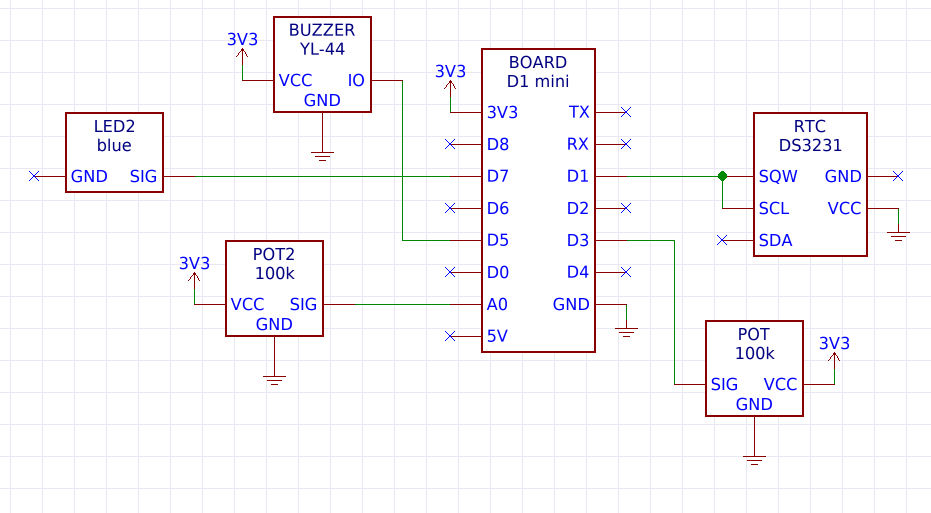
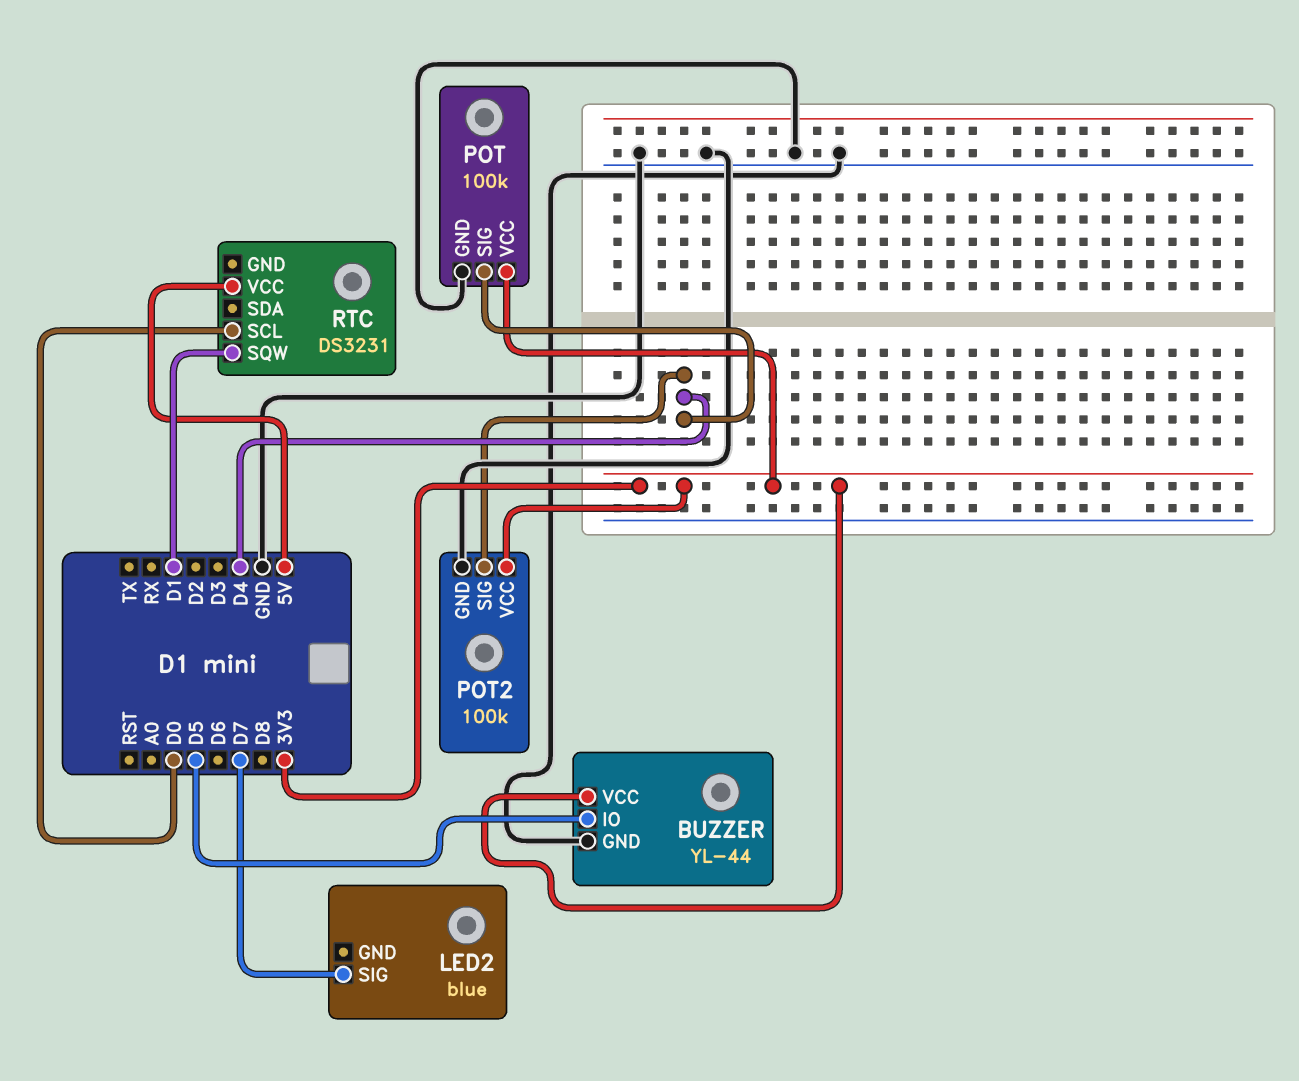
POT pin SIG: D3 -> D4
POT2 pin SIG: A0 -> D4
RTC pin SCL: D1 -> D0
RTC pin VCC: GND -> 5V

